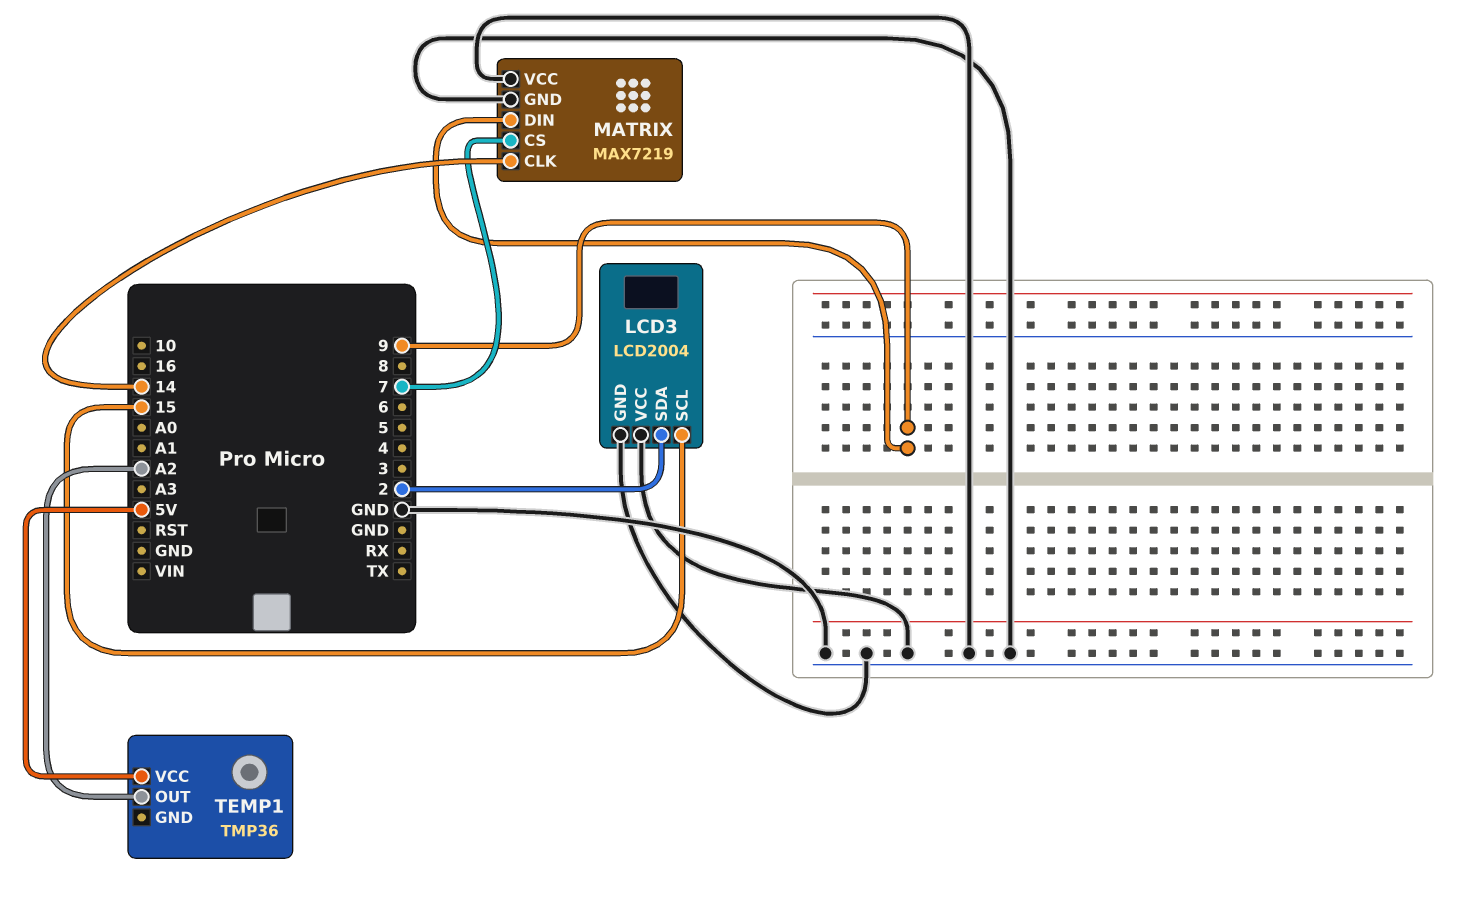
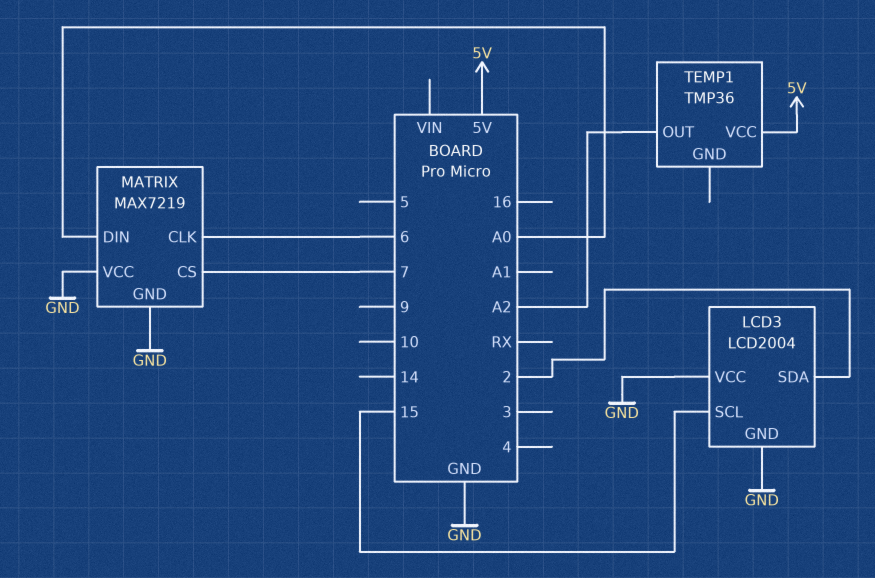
MATRIX pin CLK: 14 -> 6
MATRIX pin DIN: 9 -> A0

